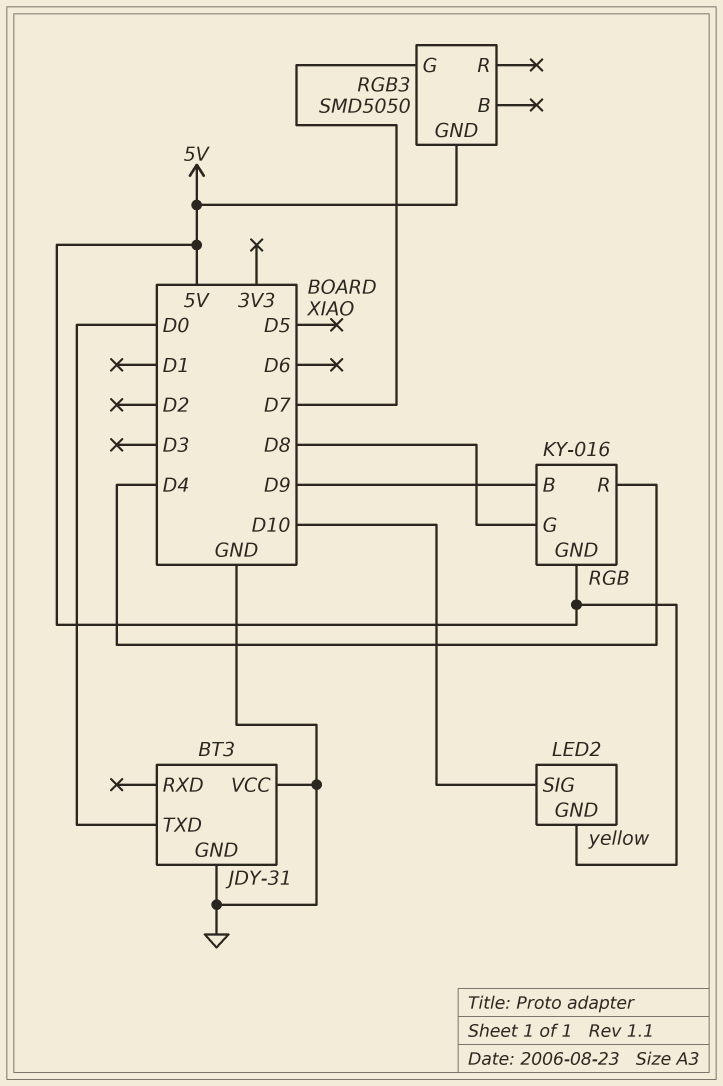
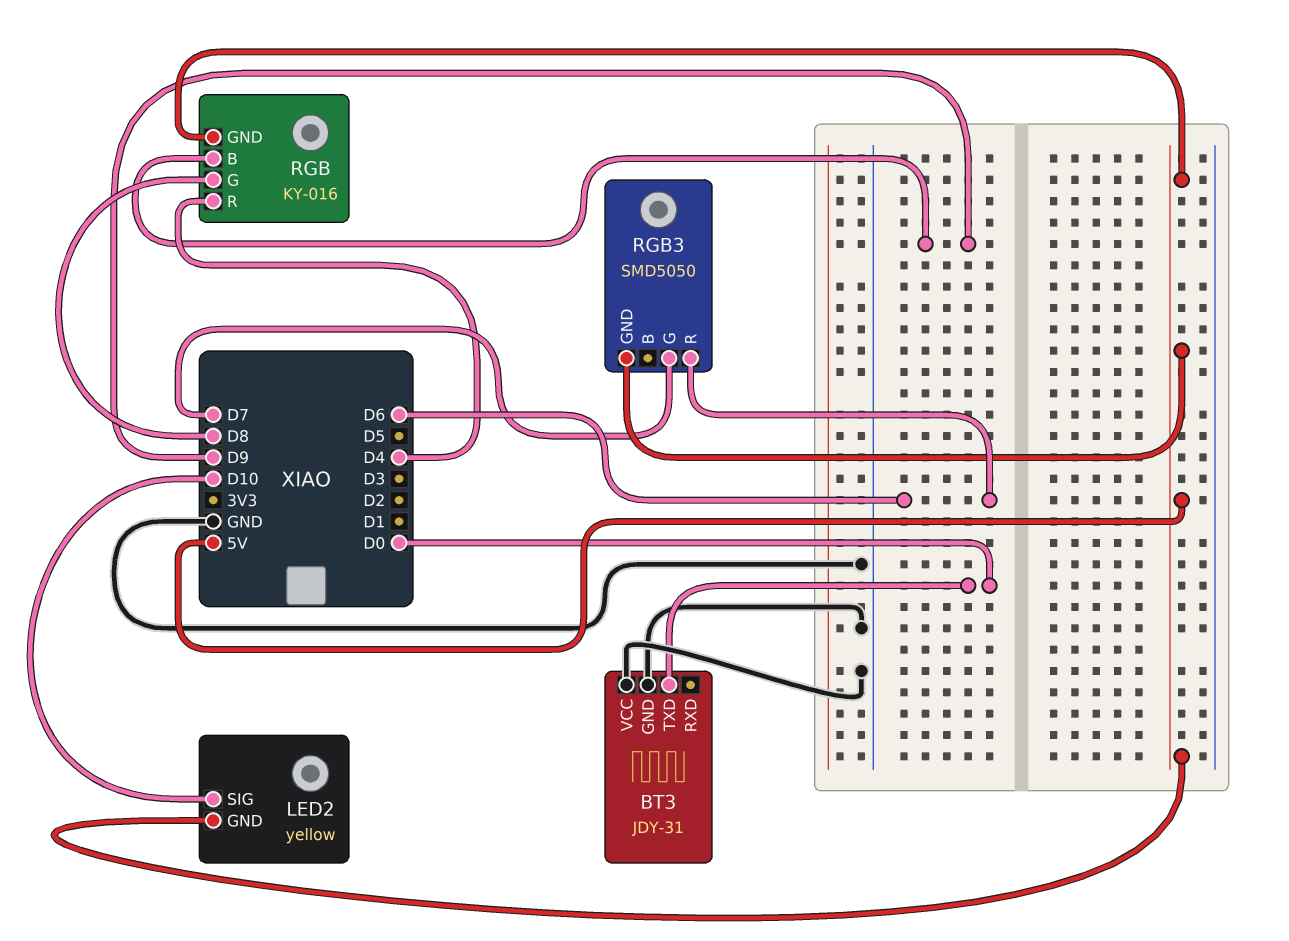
RGB3 pin R: none -> D6

